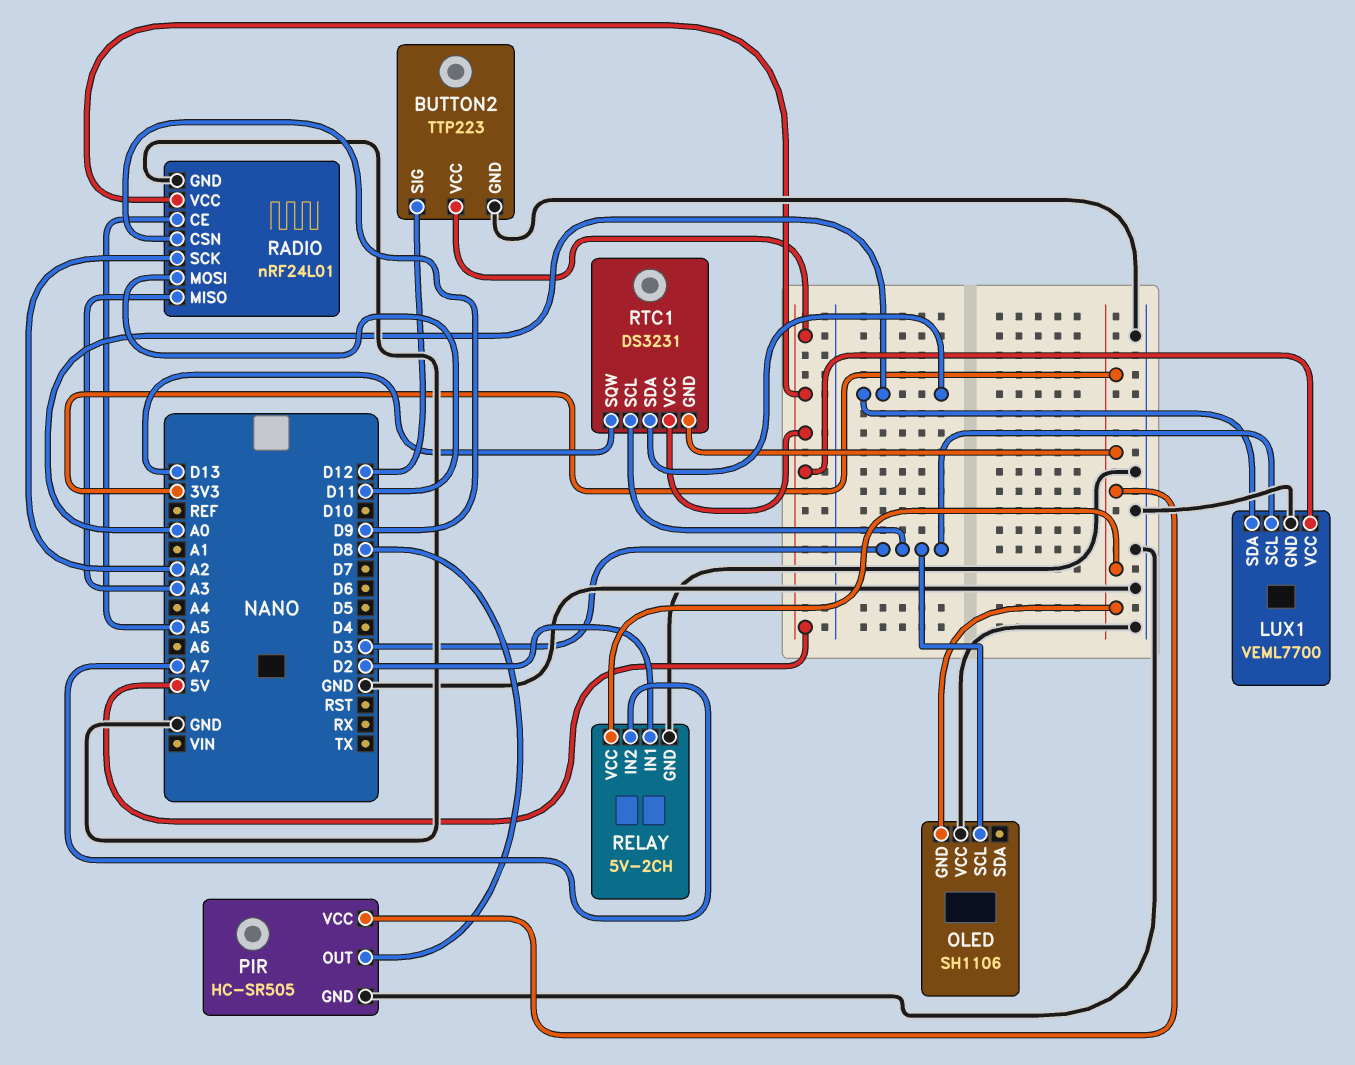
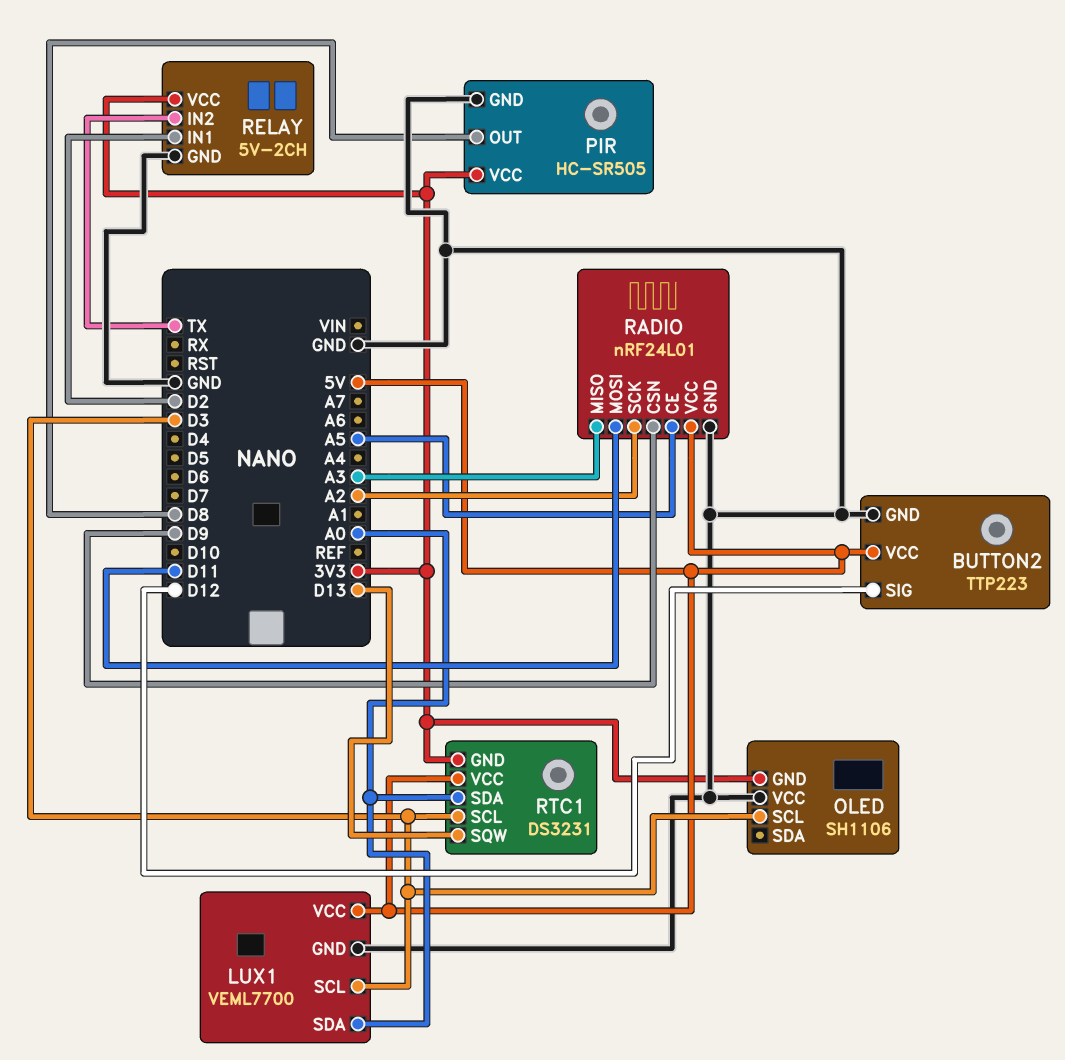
RELAY pin IN2: A7 -> TX

